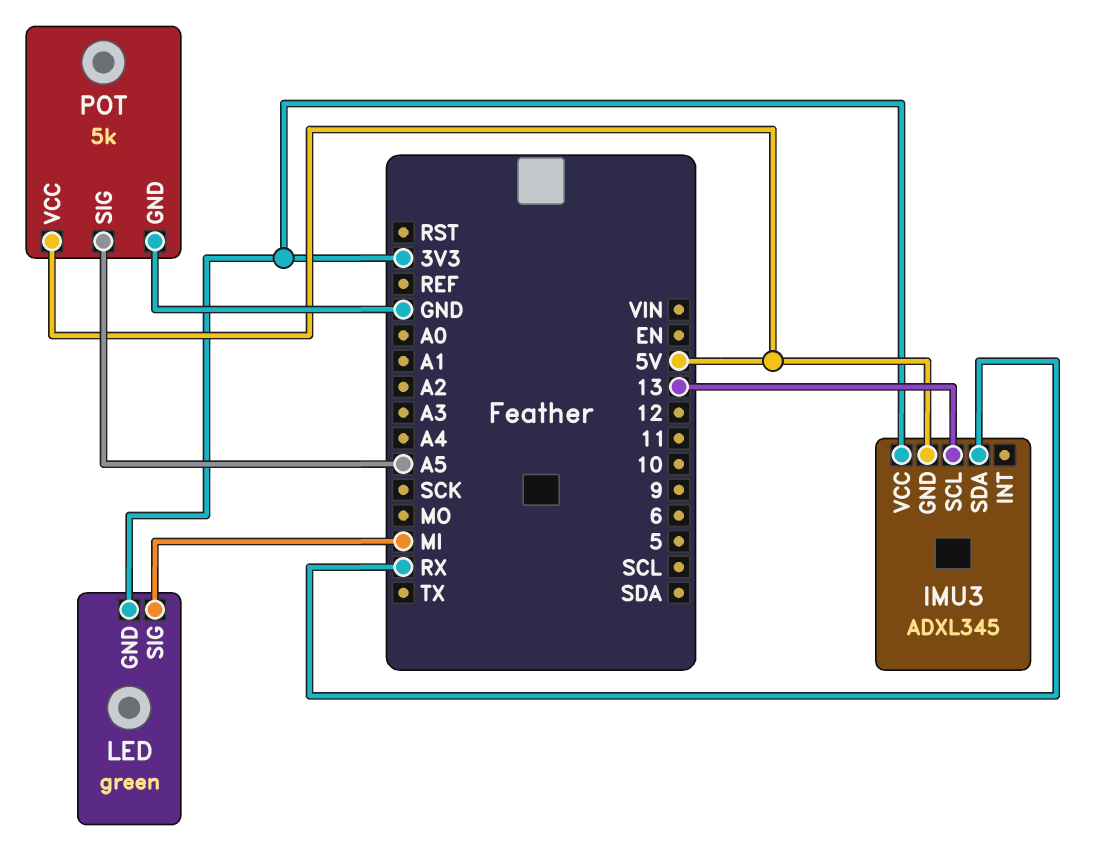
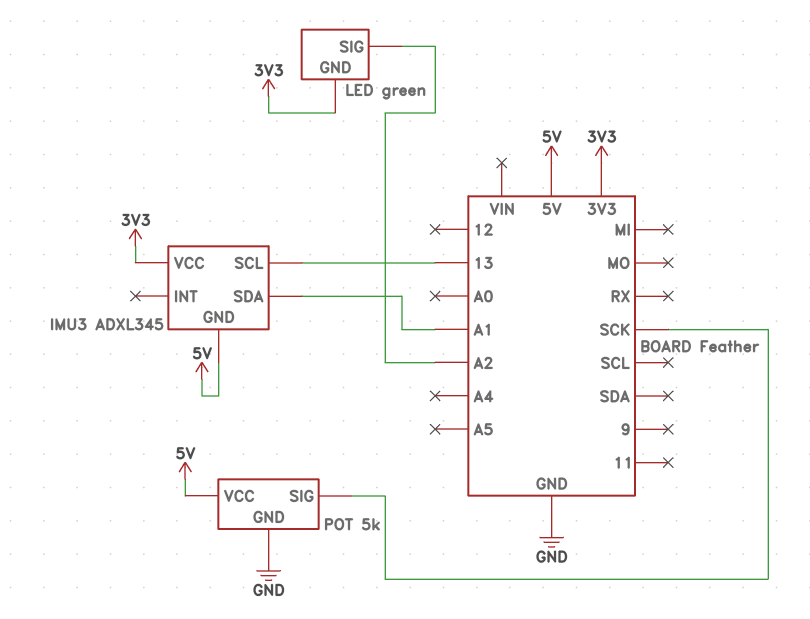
IMU3 pin SDA: RX -> A1
LED pin SIG: MI -> A2
POT pin SIG: A5 -> SCK

